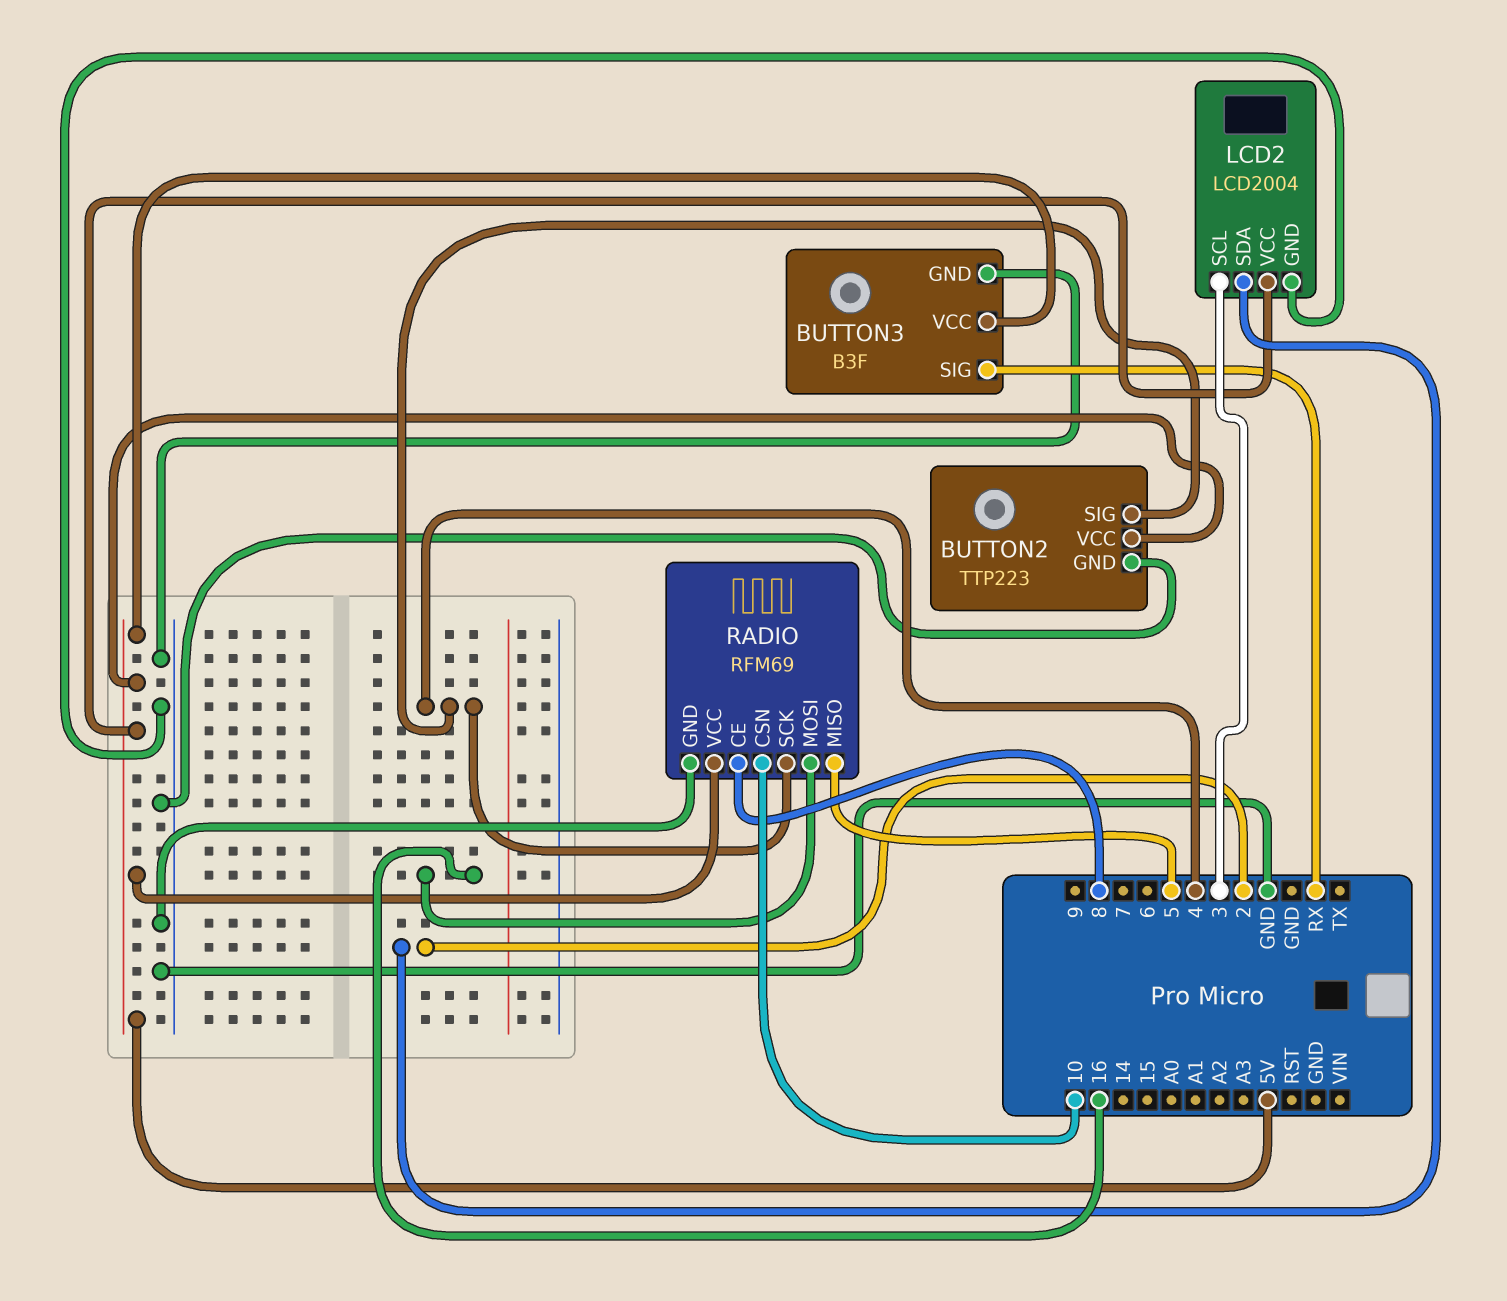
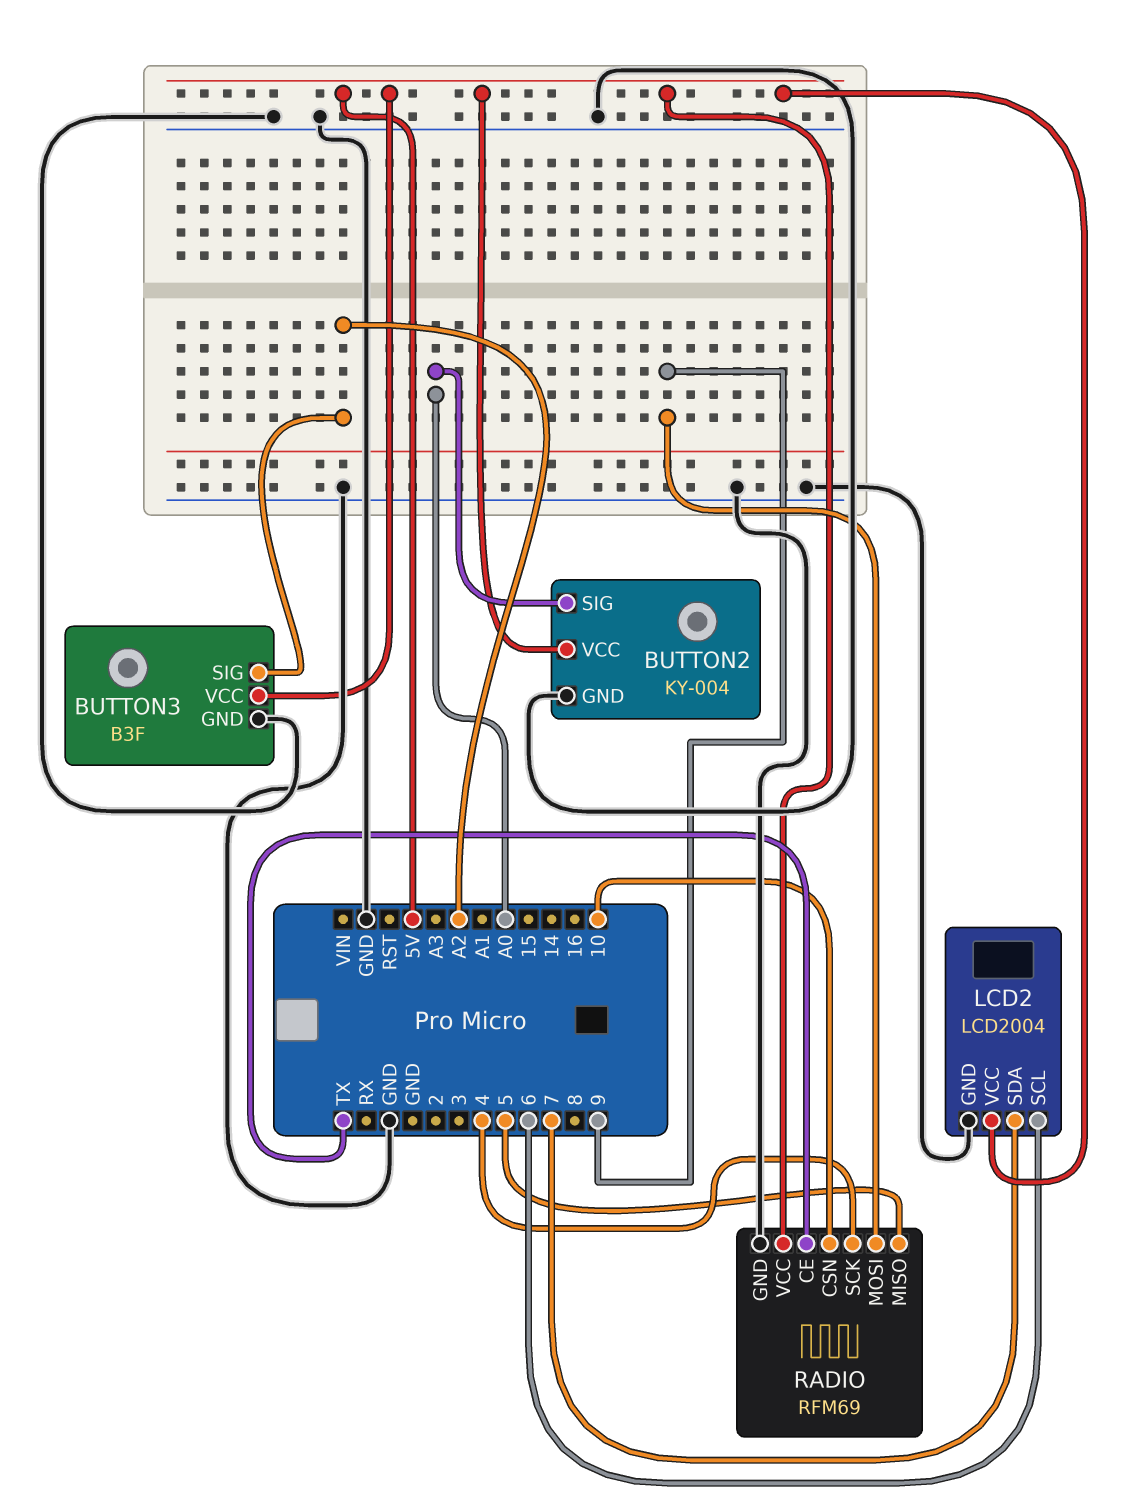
BUTTON2: TTP223 -> KY-004
BUTTON2 pin SIG: 4 -> A0
BUTTON3 pin SIG: RX -> A2
LCD2 pin SCL: 3 -> 6
LCD2 pin SDA: 2 -> 7
RADIO pin CE: 8 -> TX
RADIO pin MOSI: 16 -> 9

